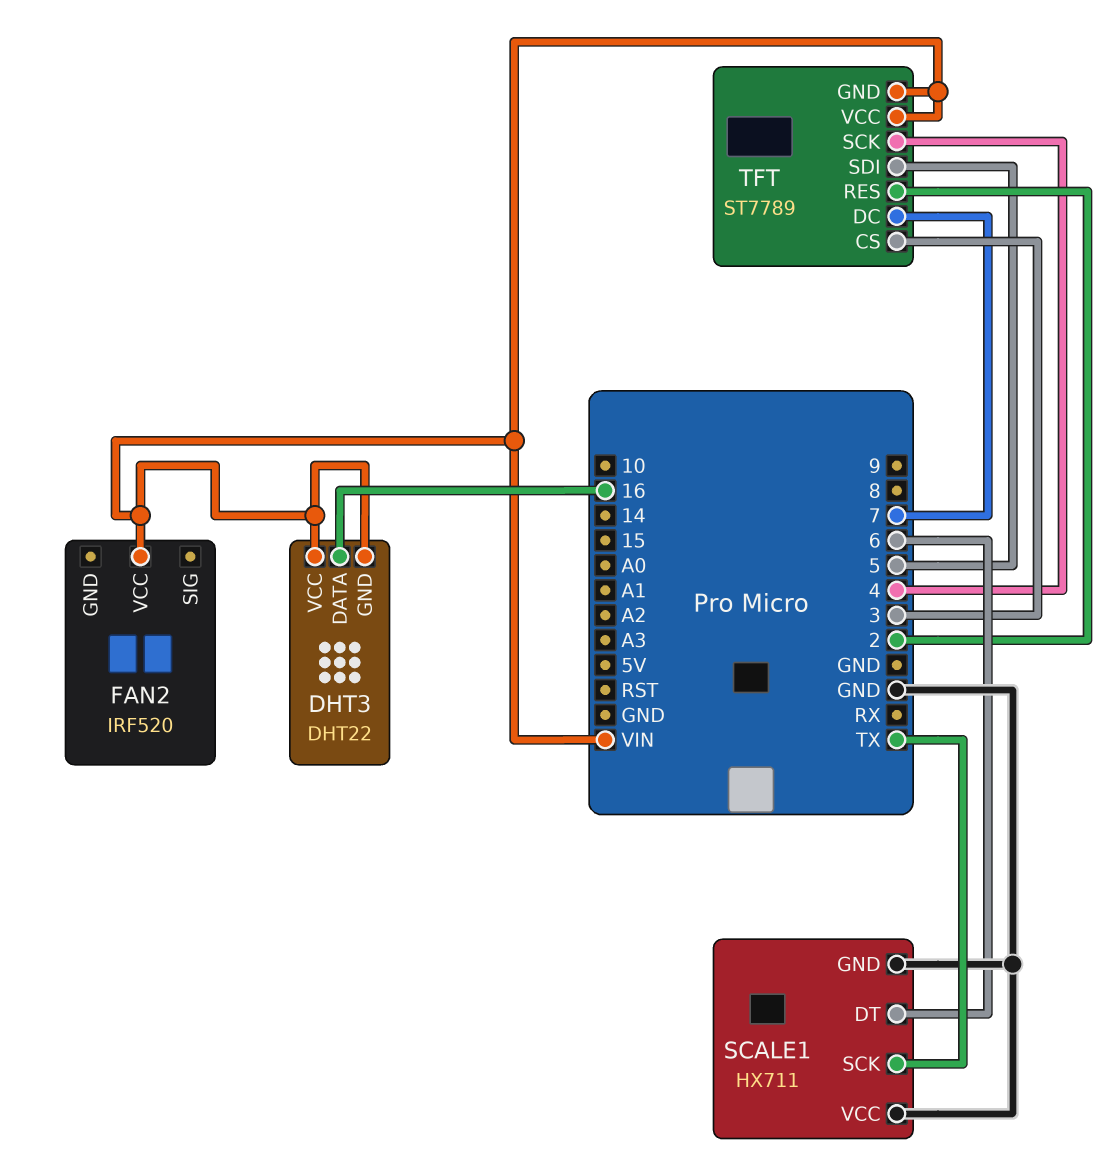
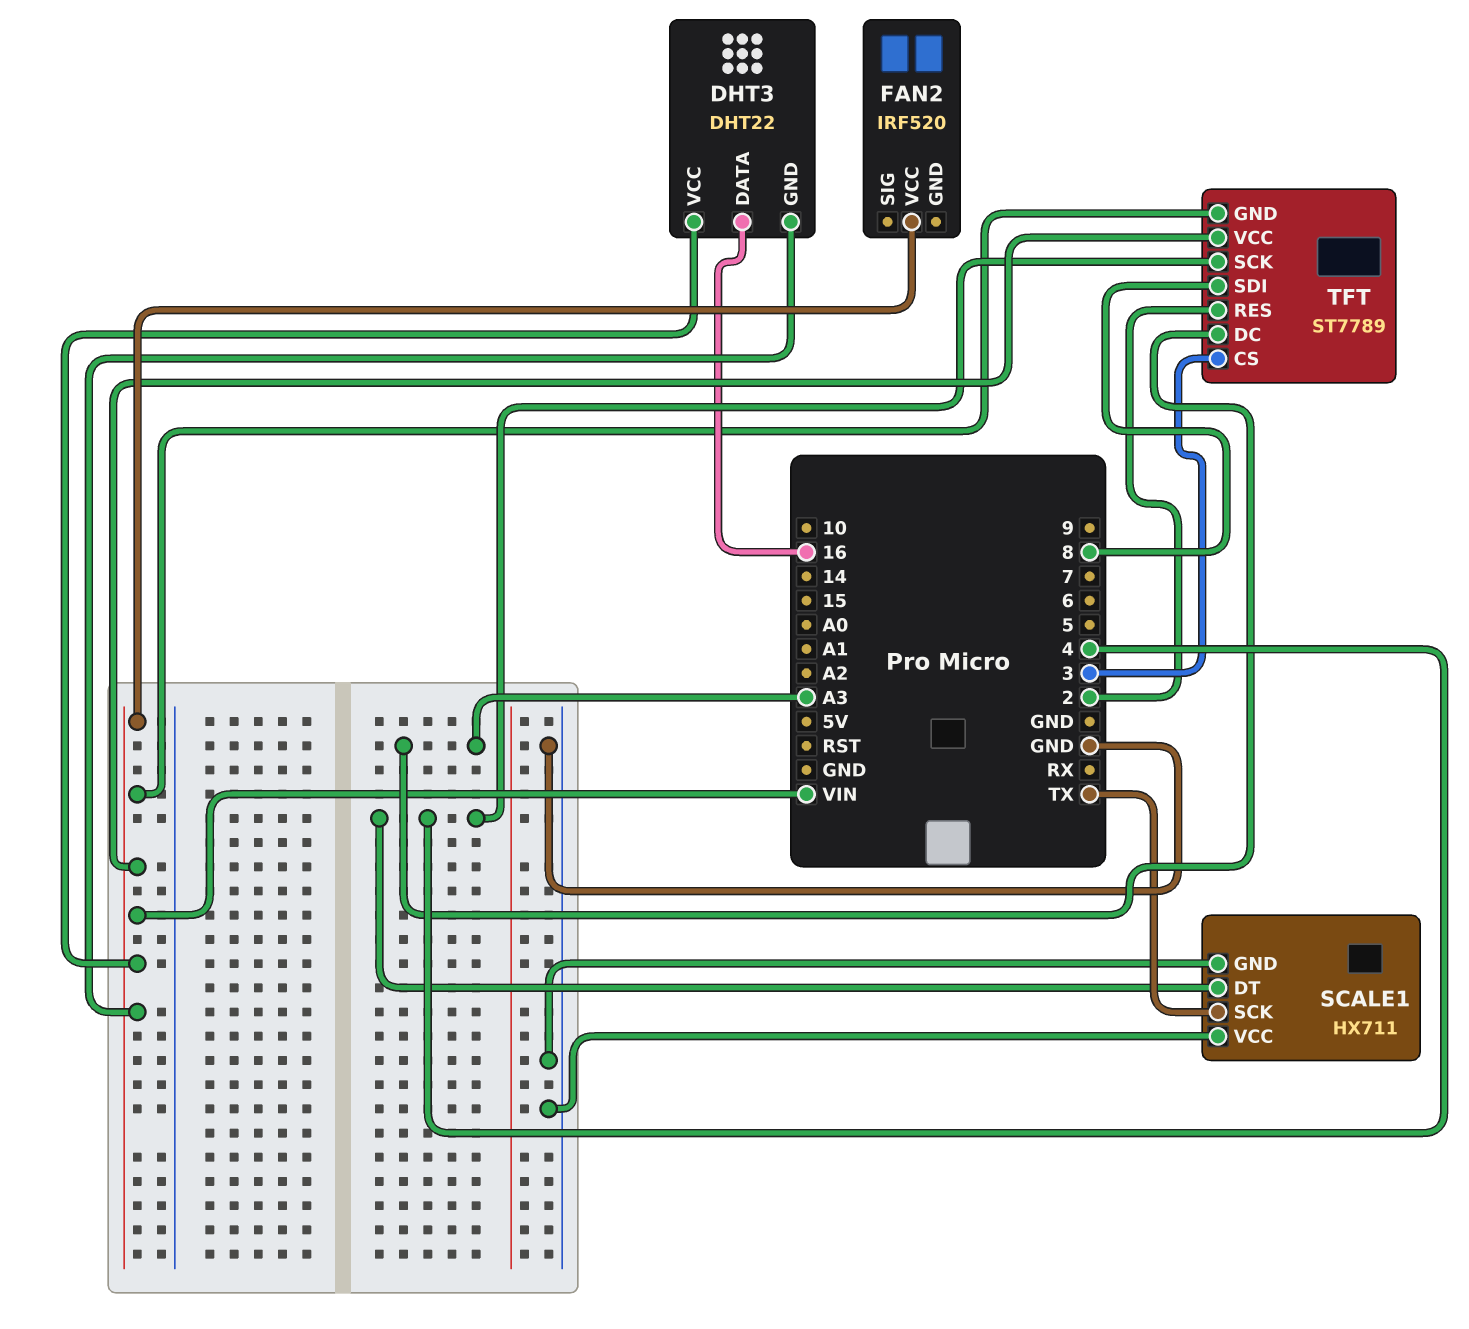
SCALE1 pin DT: 6 -> 4
TFT pin DC: 7 -> A3
TFT pin SDI: 5 -> 8

